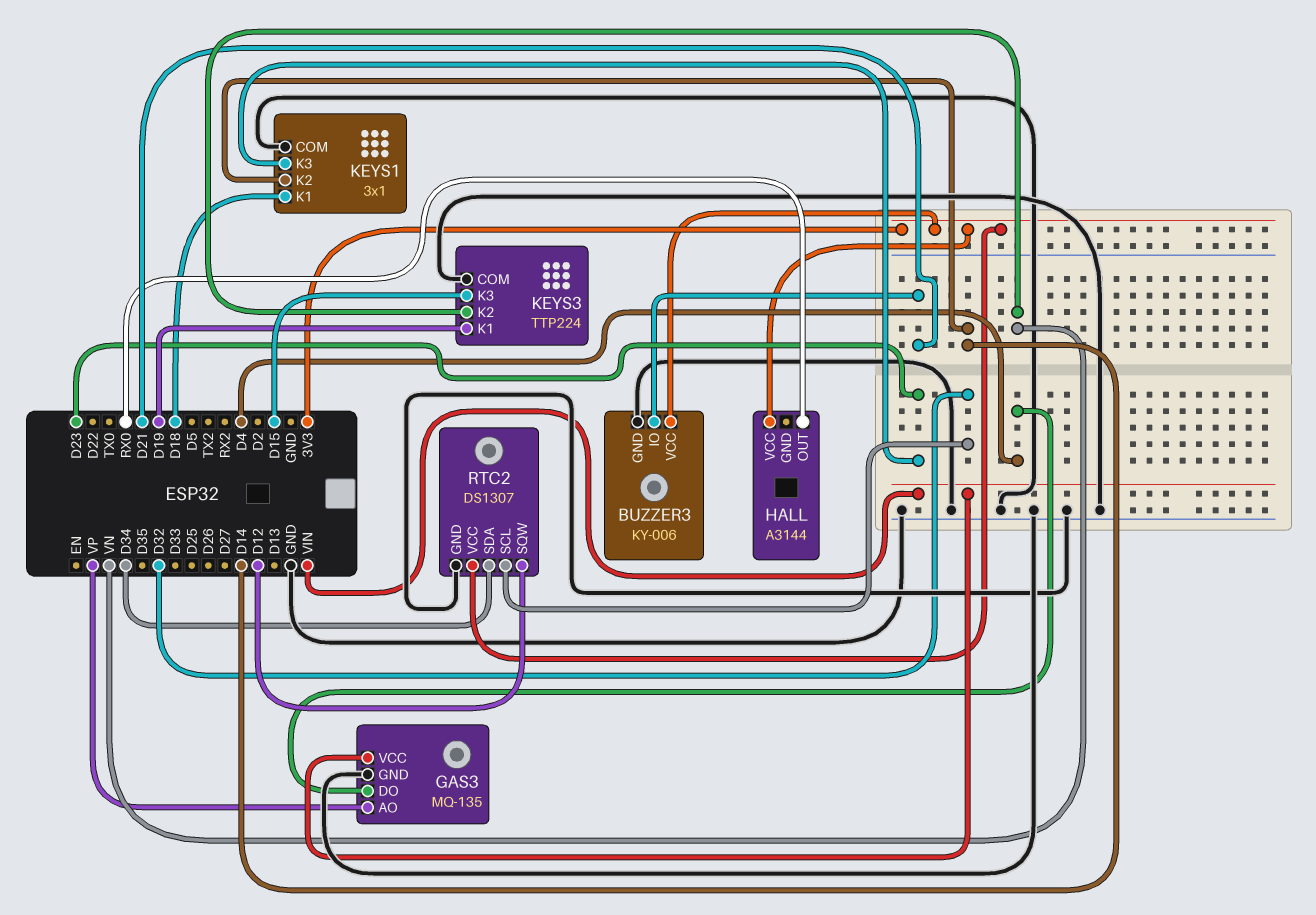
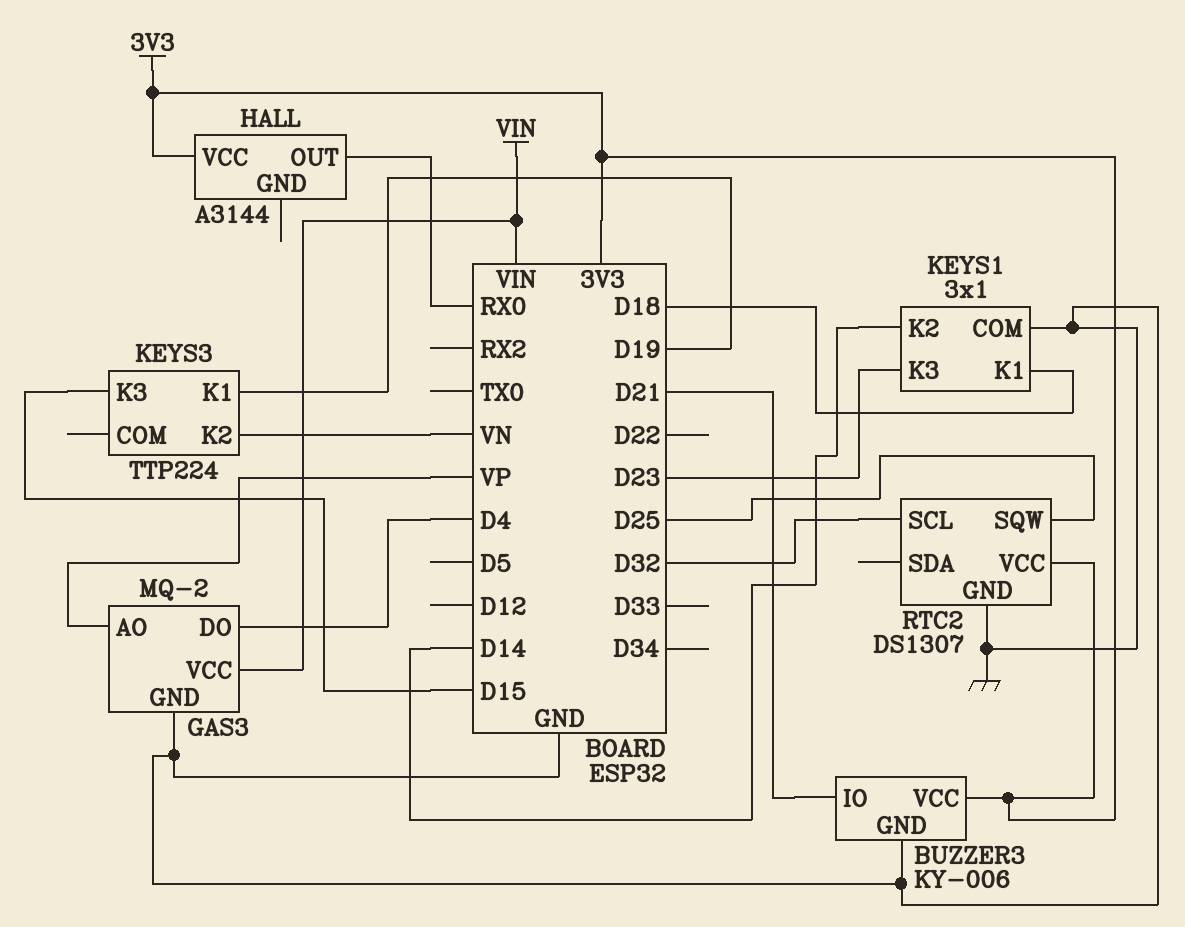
GAS3: MQ-135 -> MQ-2
KEYS3 pin COM: GND -> none
RTC2 pin SDA: D34 -> none
RTC2 pin SQW: D12 -> D25

